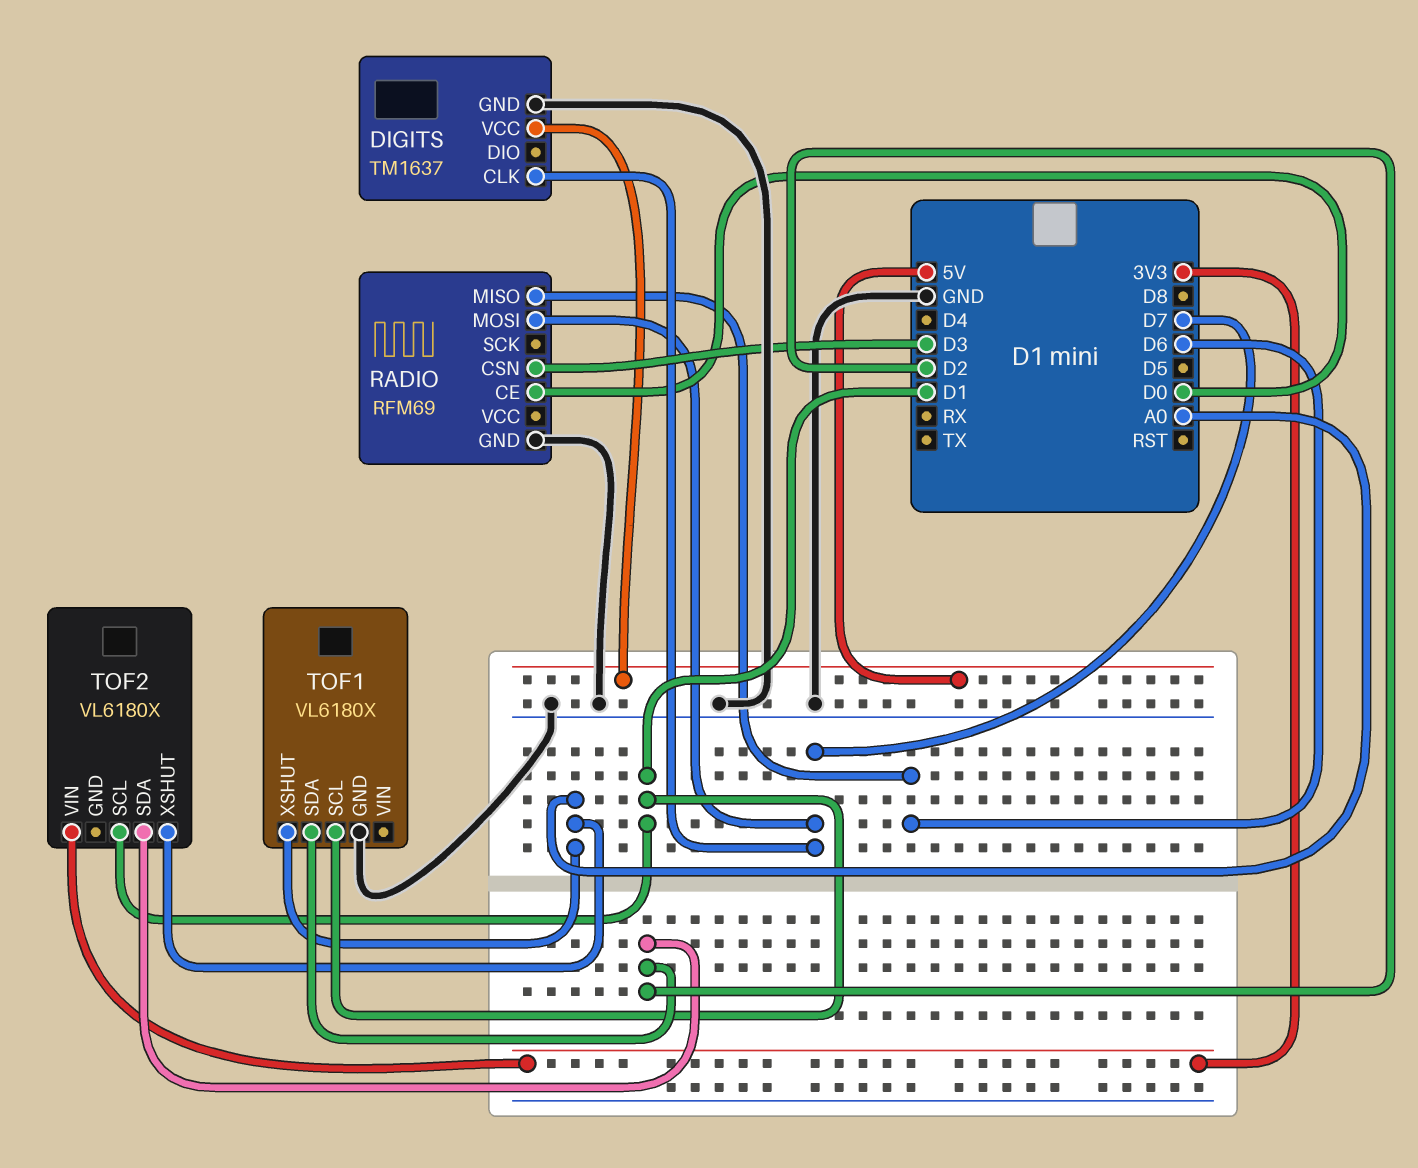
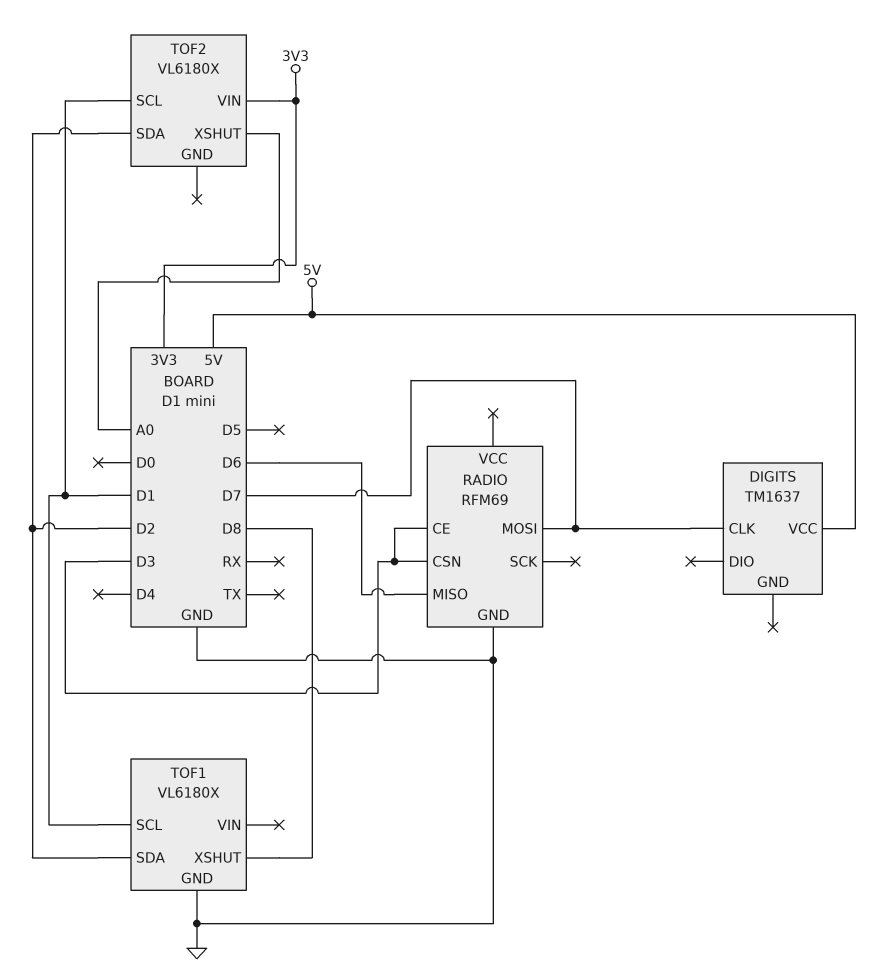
DIGITS pin GND: GND -> none
RADIO pin CE: D0 -> D3
TOF1 pin XSHUT: A0 -> D8

